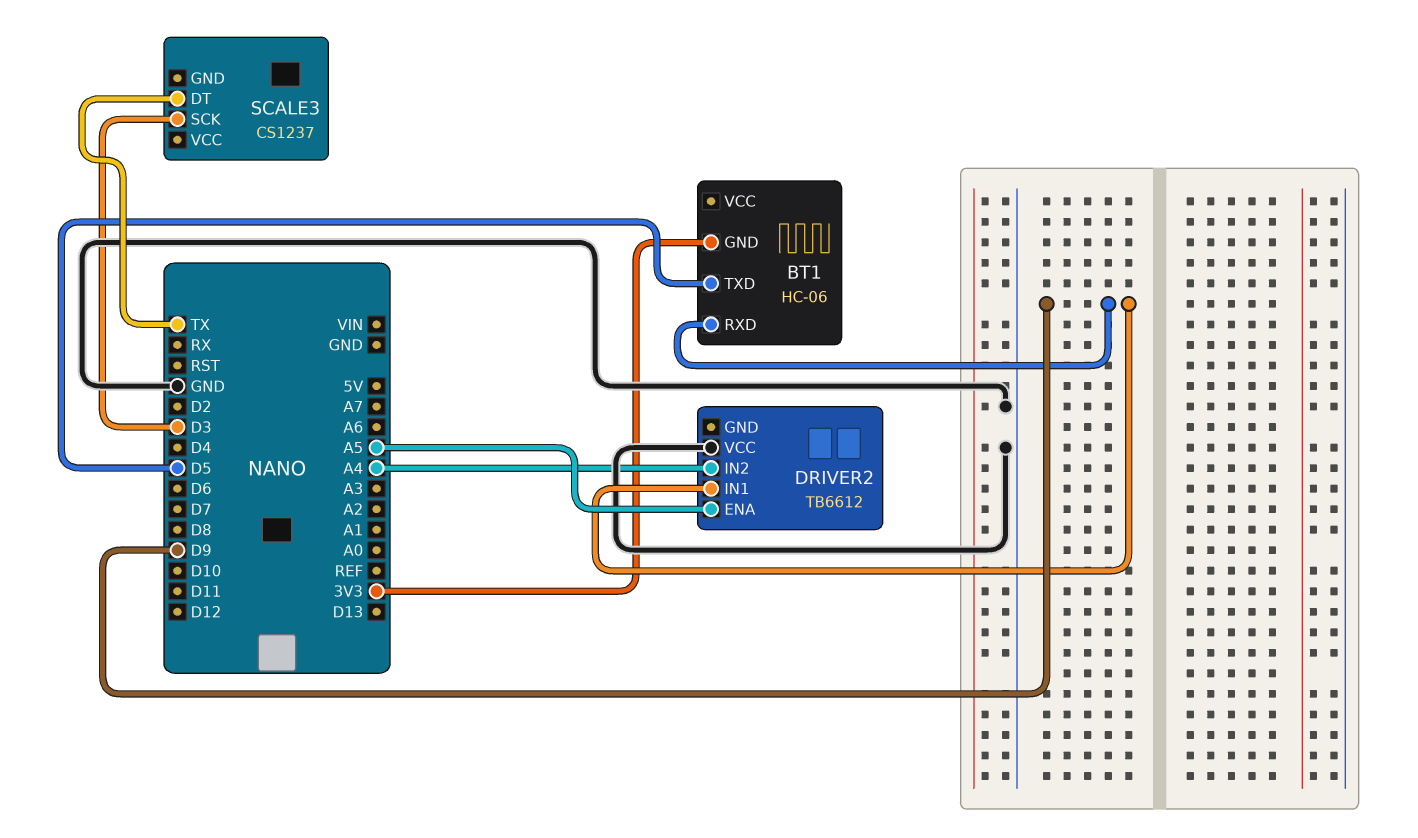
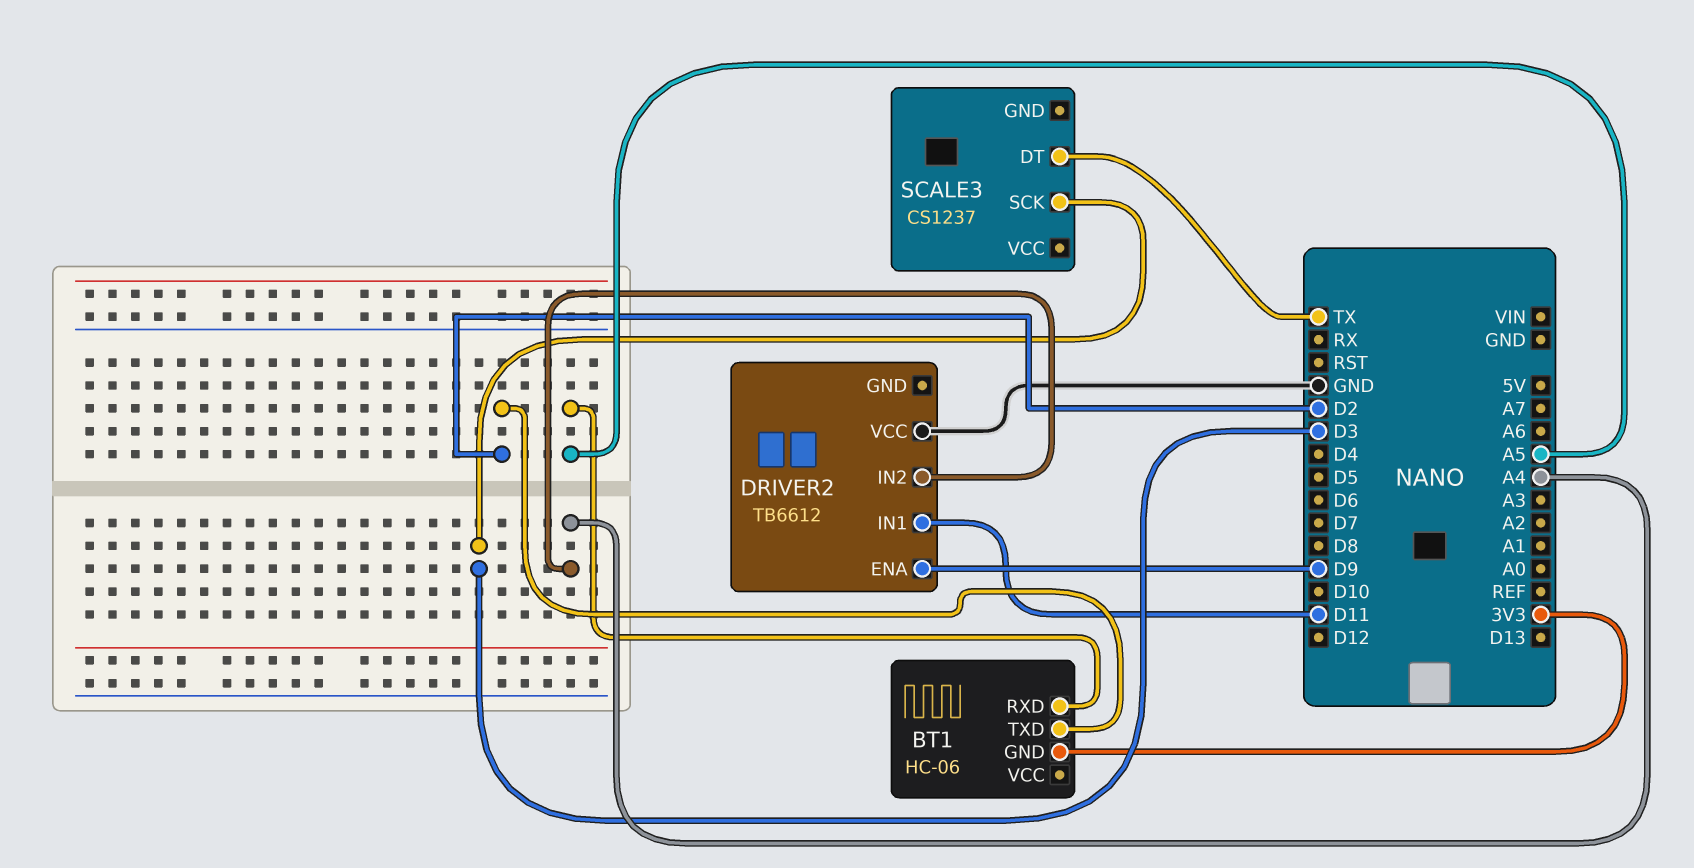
BT1 pin RXD: D9 -> A5
BT1 pin TXD: D5 -> D2
DRIVER2 pin ENA: A5 -> D9
DRIVER2 pin IN1: D9 -> D11

